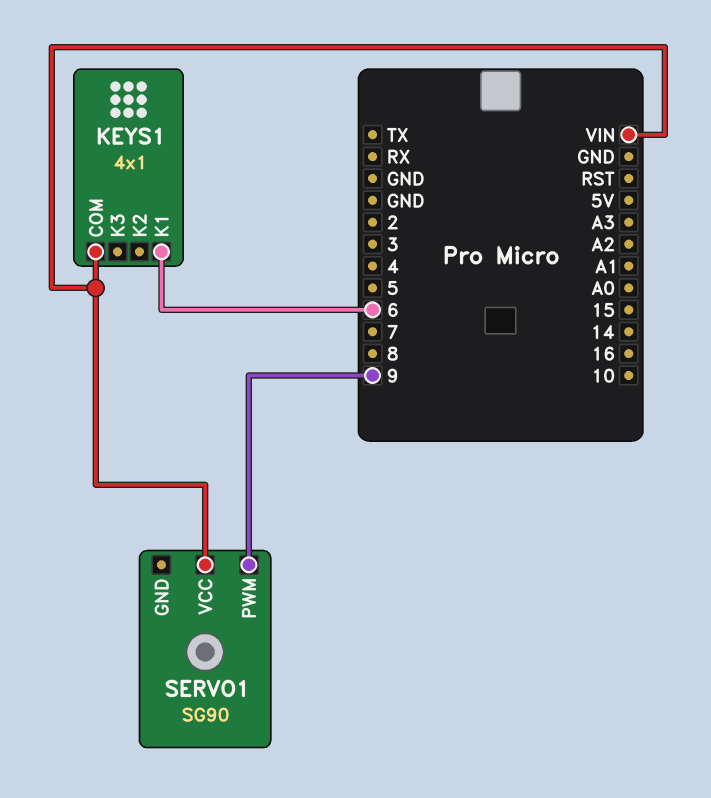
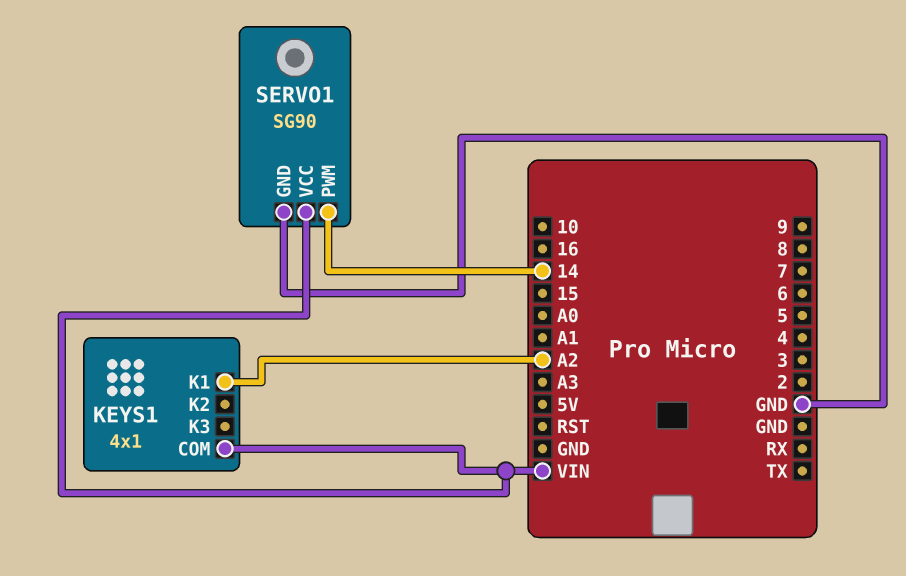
KEYS1 pin K1: 6 -> A2
SERVO1 pin GND: none -> GND
SERVO1 pin PWM: 9 -> 14

